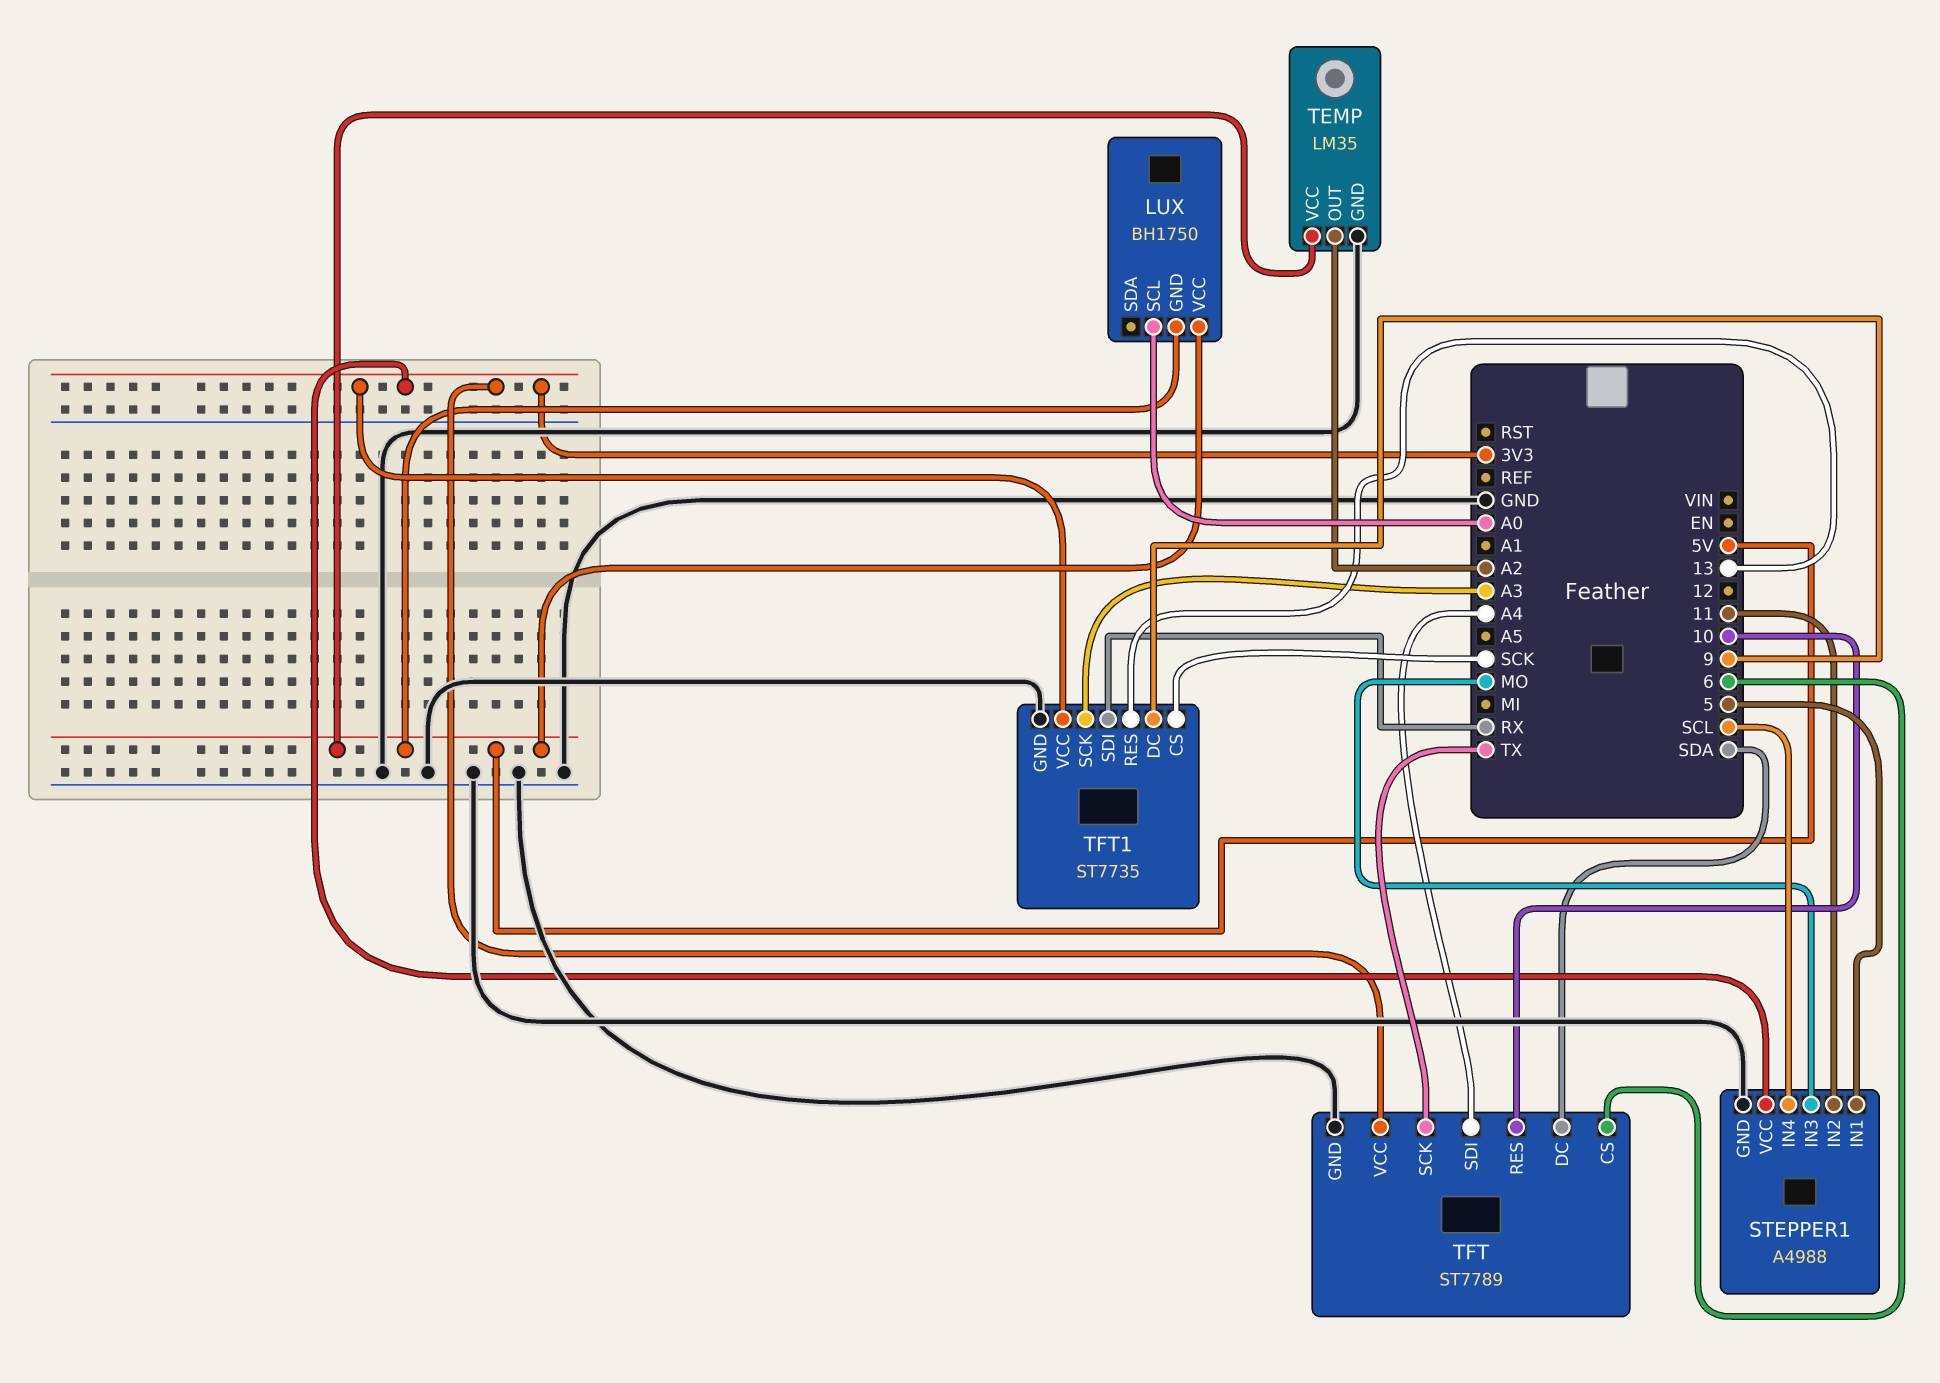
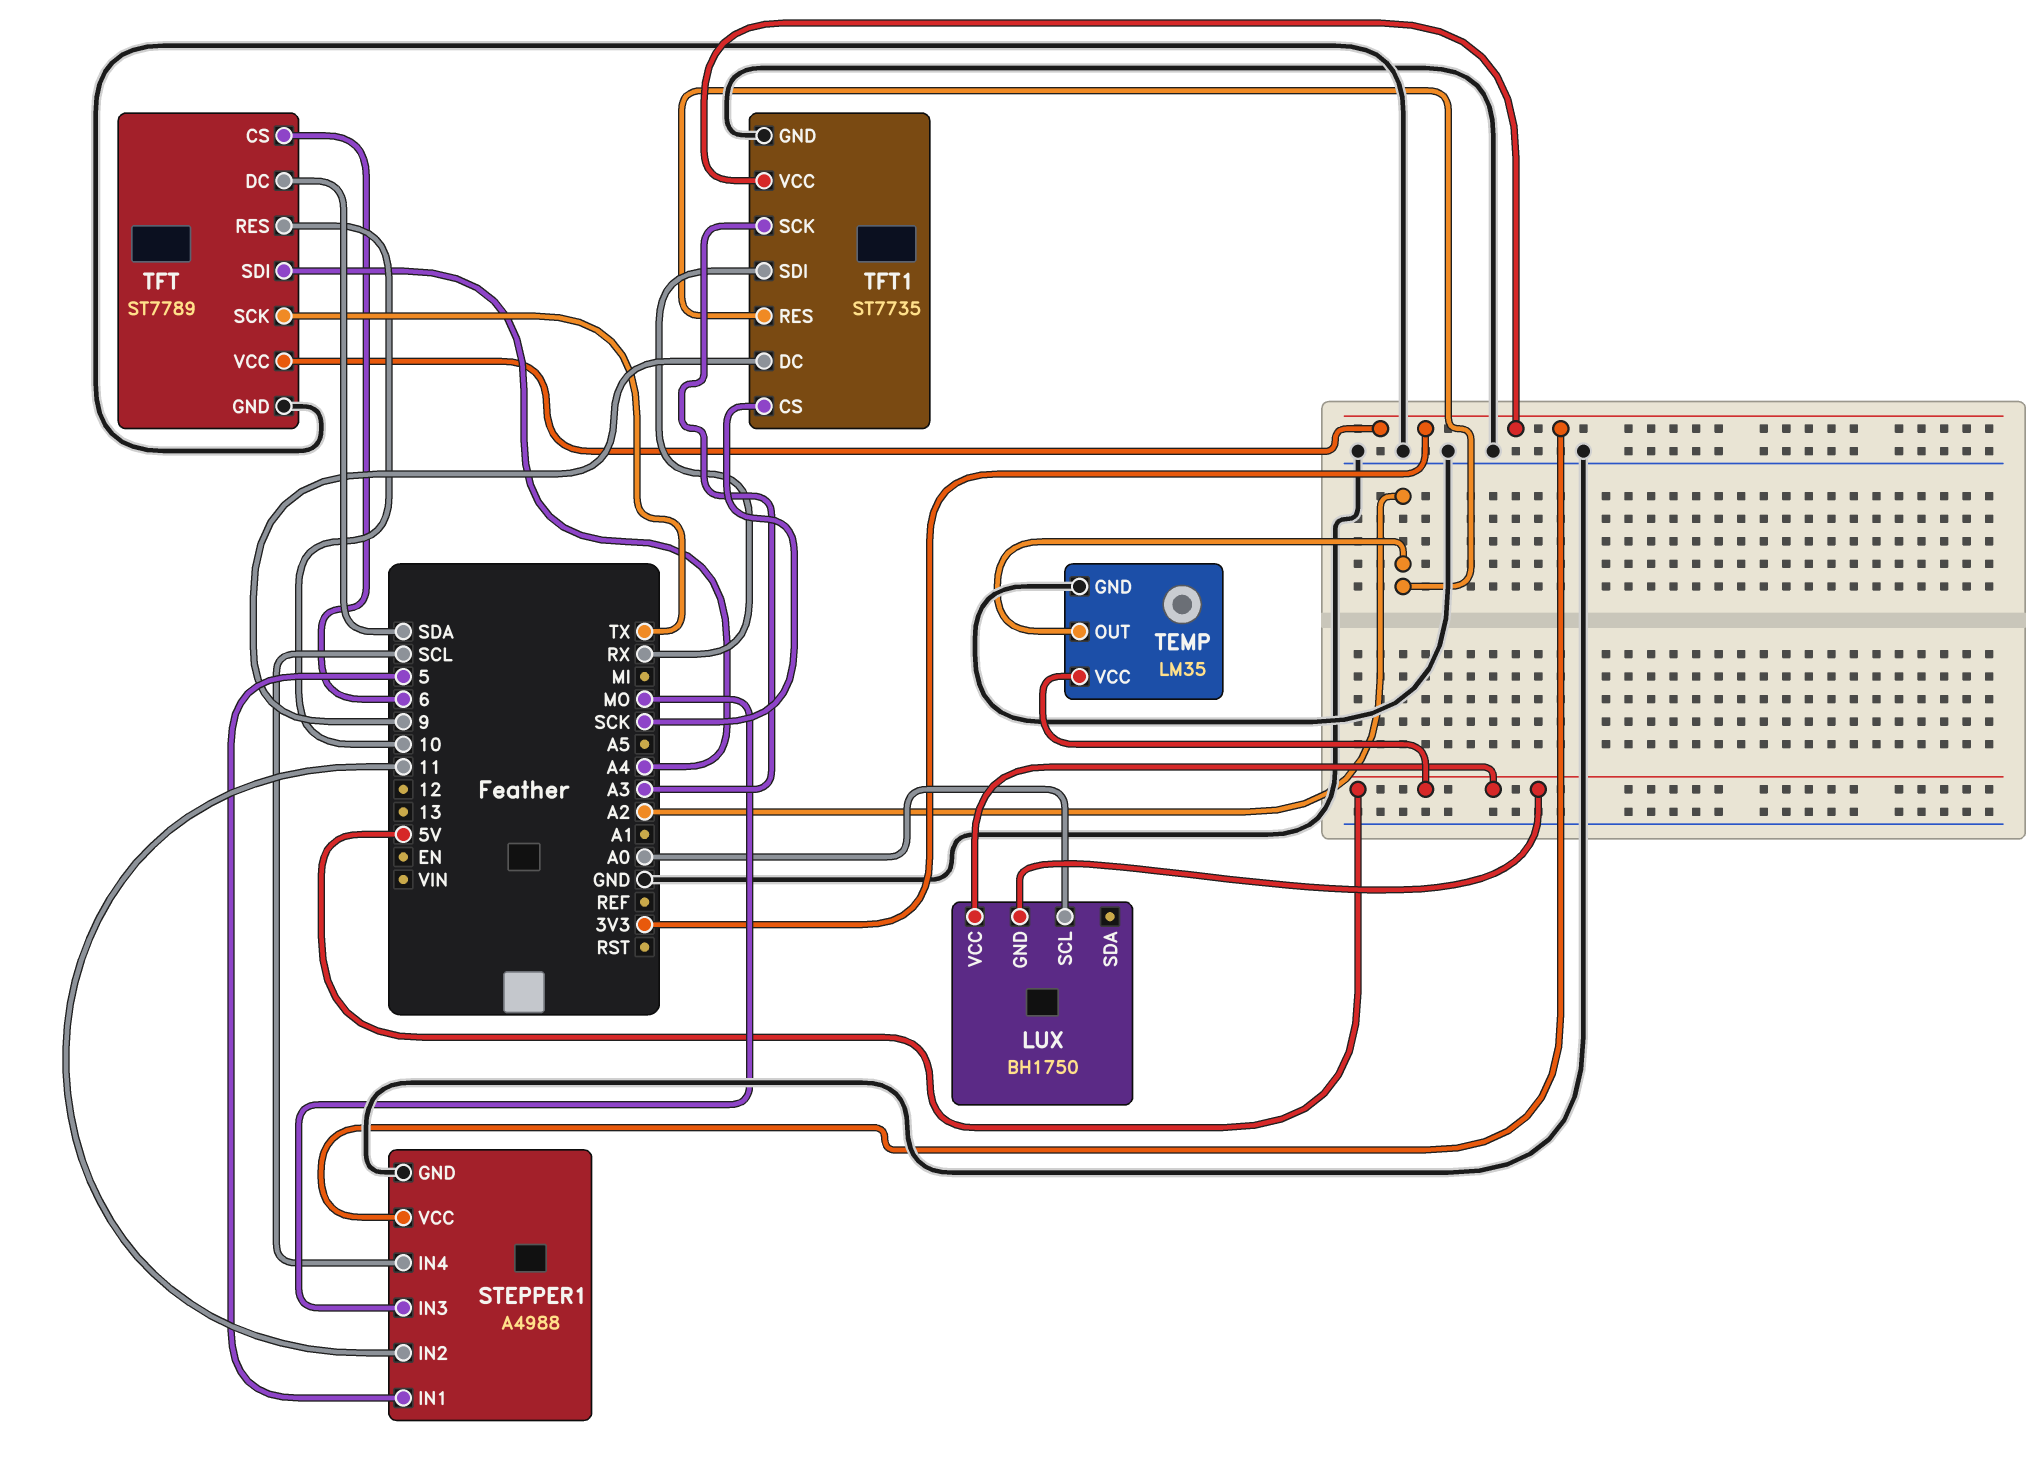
TFT1 pin RES: 13 -> A2

